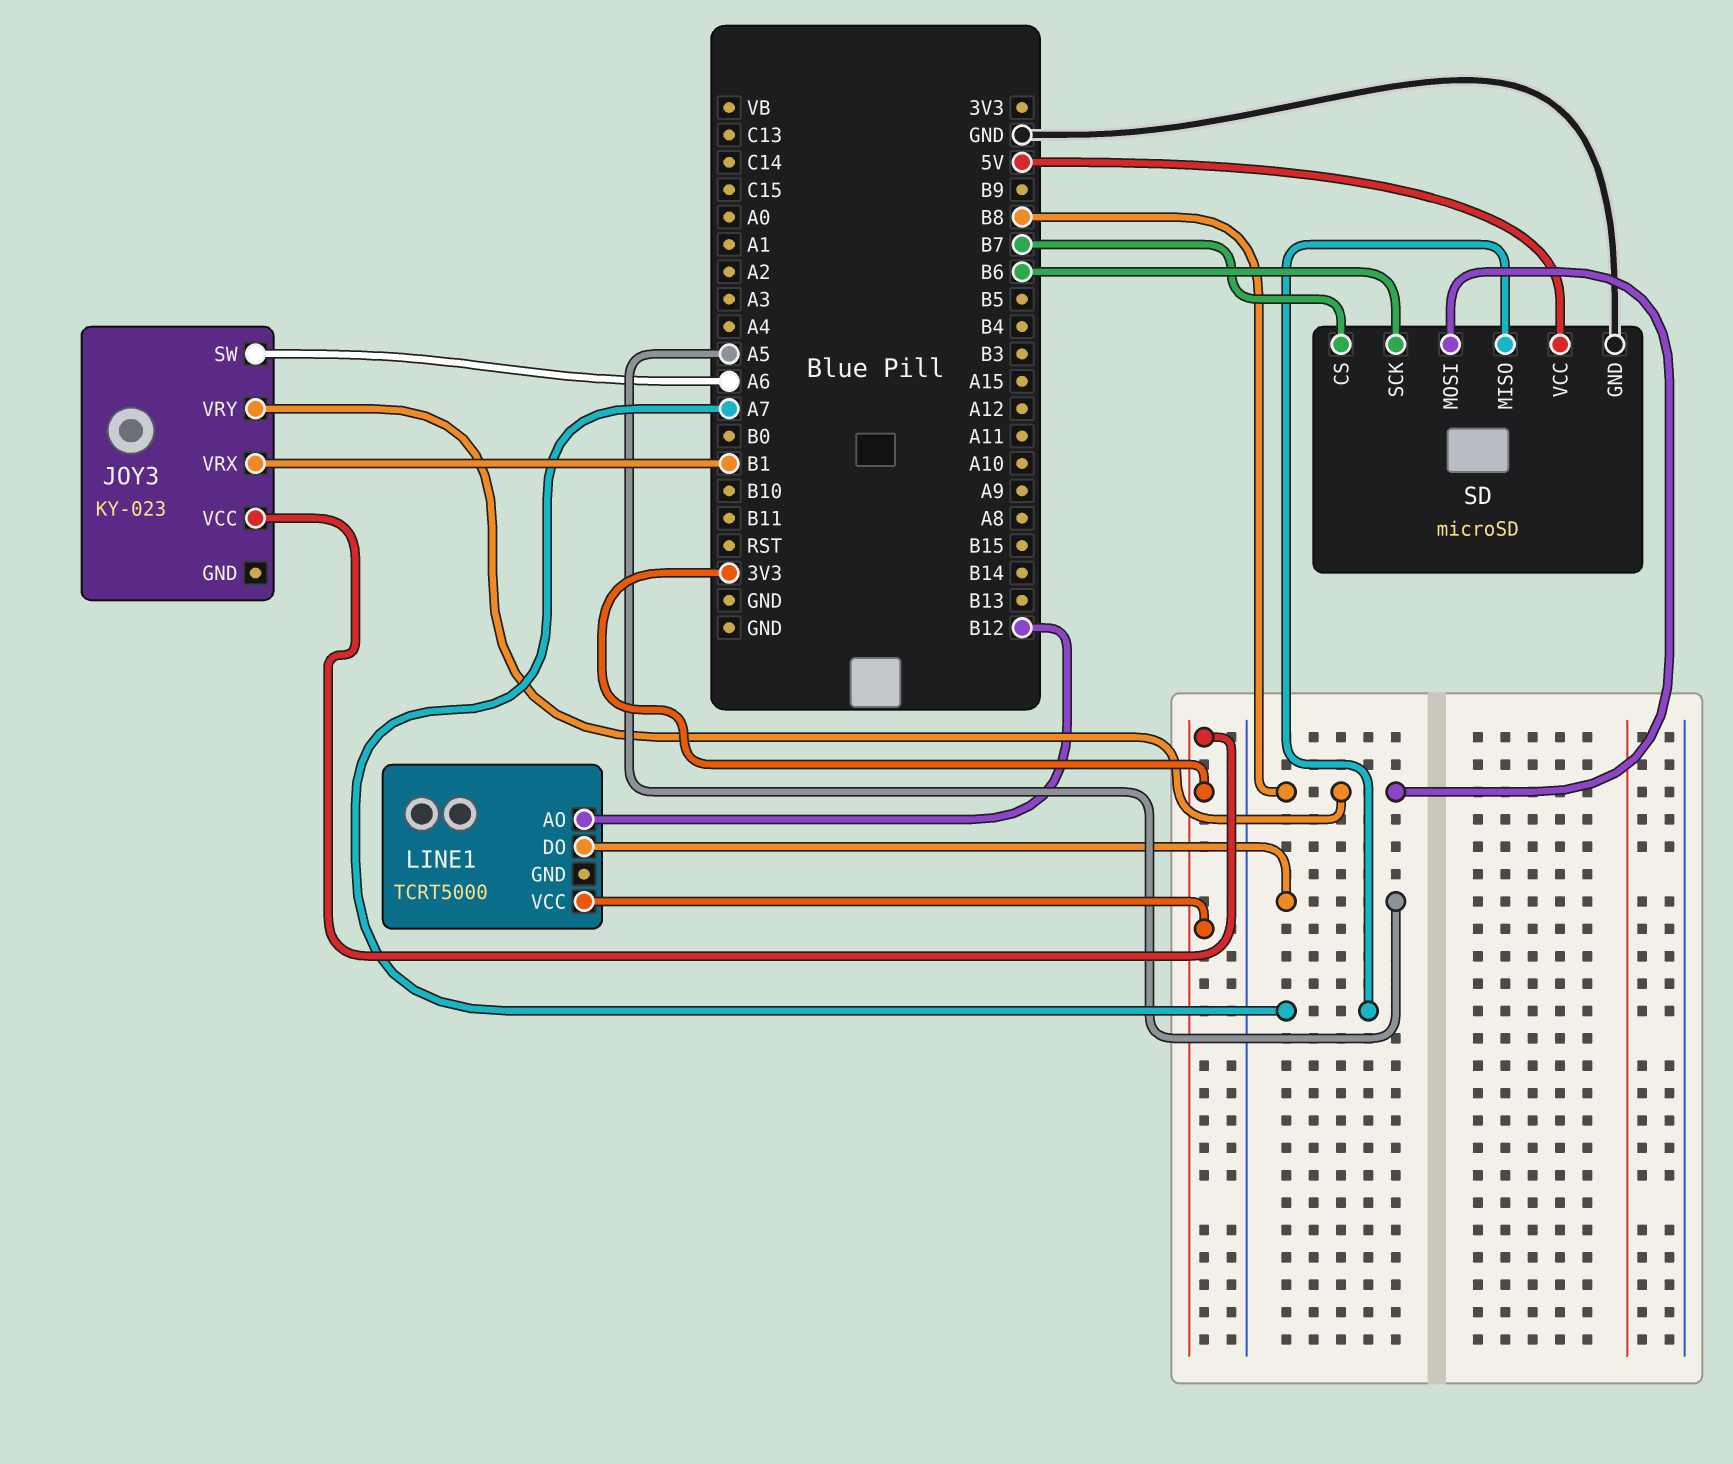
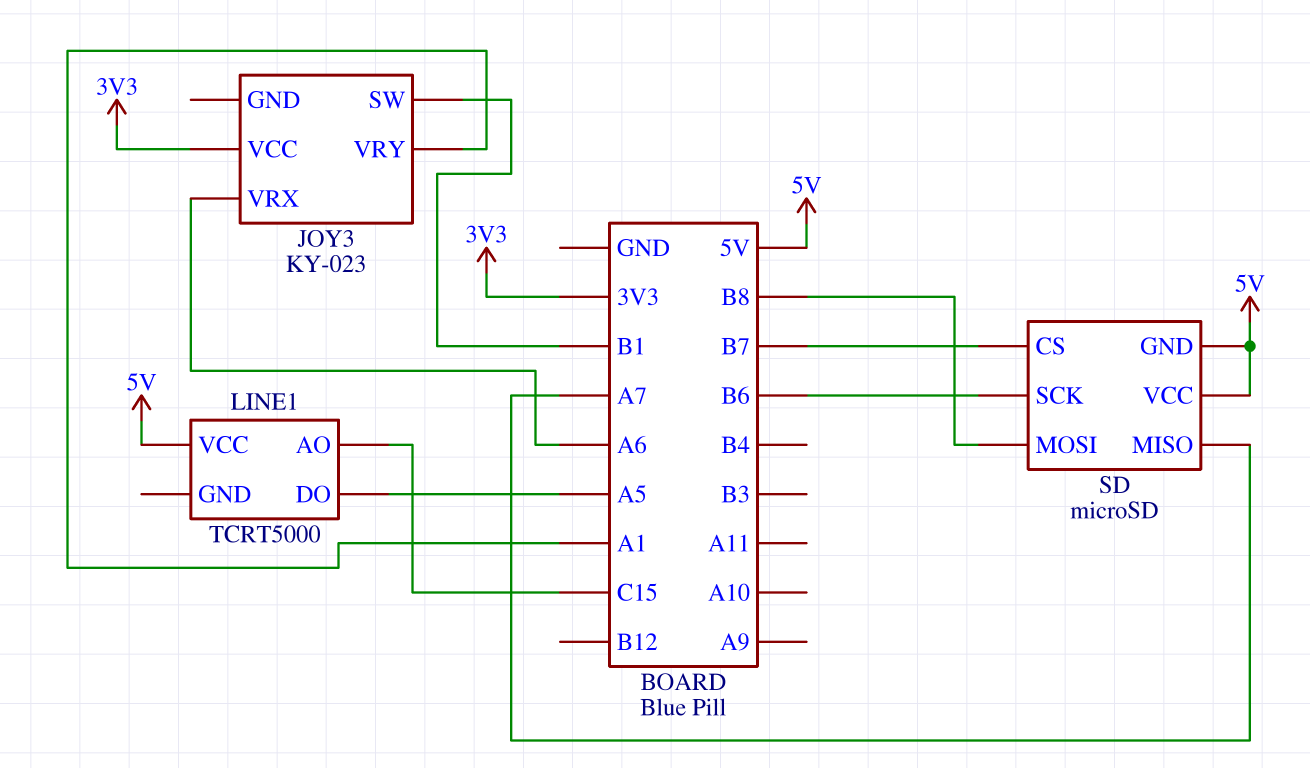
JOY3 pin SW: A6 -> B1
JOY3 pin VRX: B1 -> A6
JOY3 pin VRY: B8 -> A1
LINE1 pin AO: B12 -> C15
LINE1 pin VCC: 3V3 -> 5V
SD pin GND: GND -> 5V

